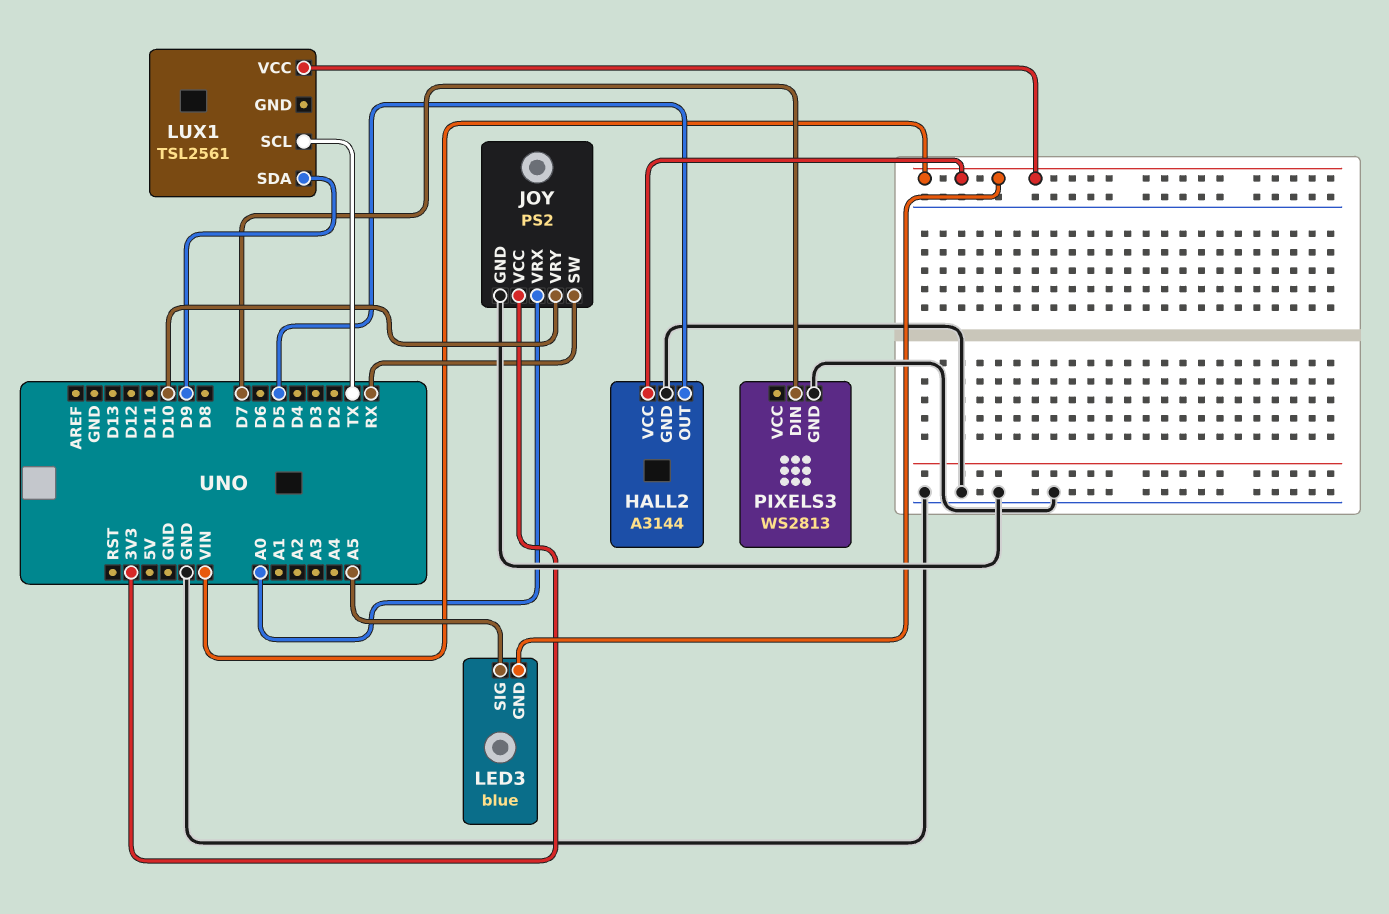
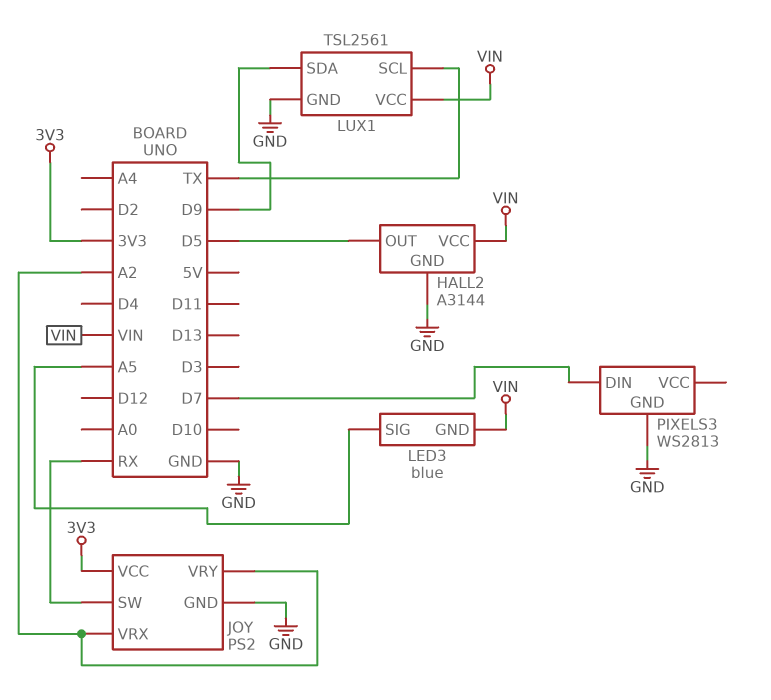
JOY pin VRX: A0 -> A2
JOY pin VRY: D10 -> A2
LUX1 pin GND: none -> GND

